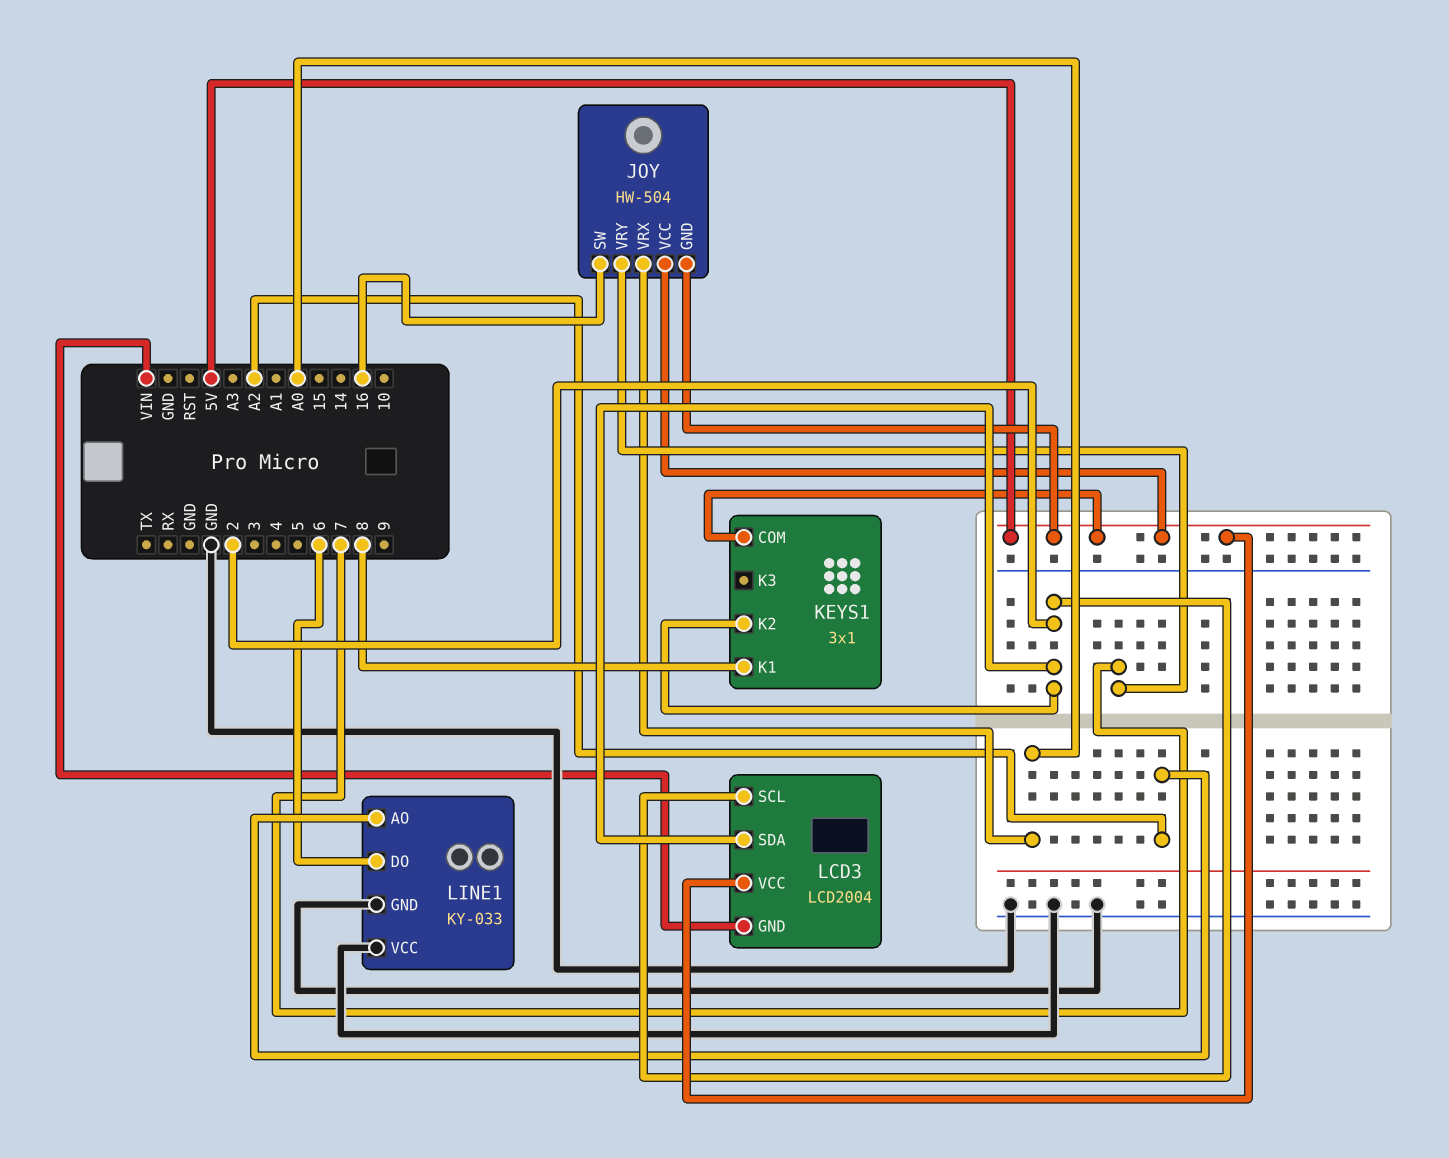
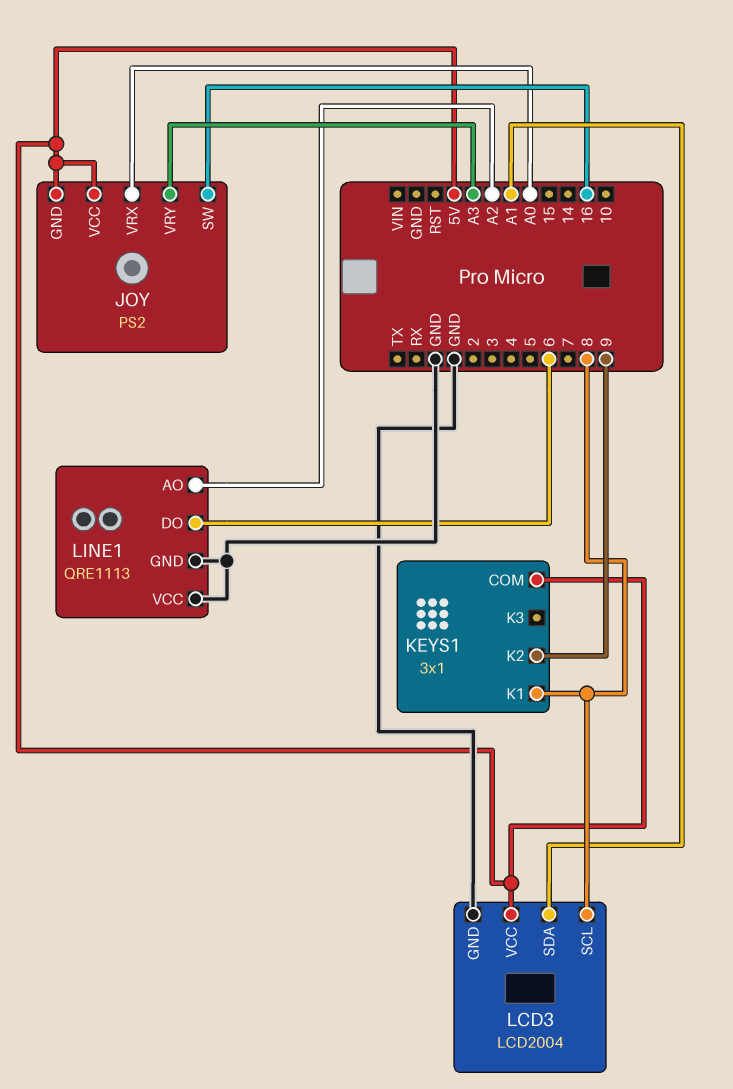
JOY: HW-504 -> PS2
JOY pin VRY: 7 -> A3
KEYS1 pin K2: 2 -> 9
LCD3 pin GND: VIN -> GND
LCD3 pin SCL: 2 -> 8
LCD3 pin SDA: 2 -> A1
LINE1: KY-033 -> QRE1113

